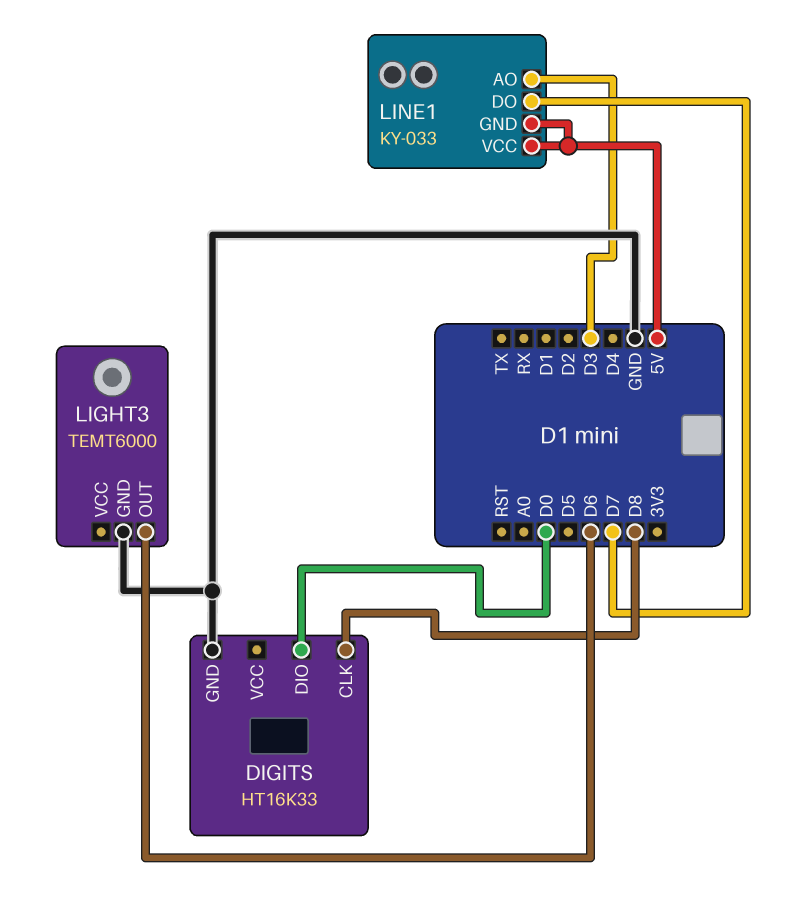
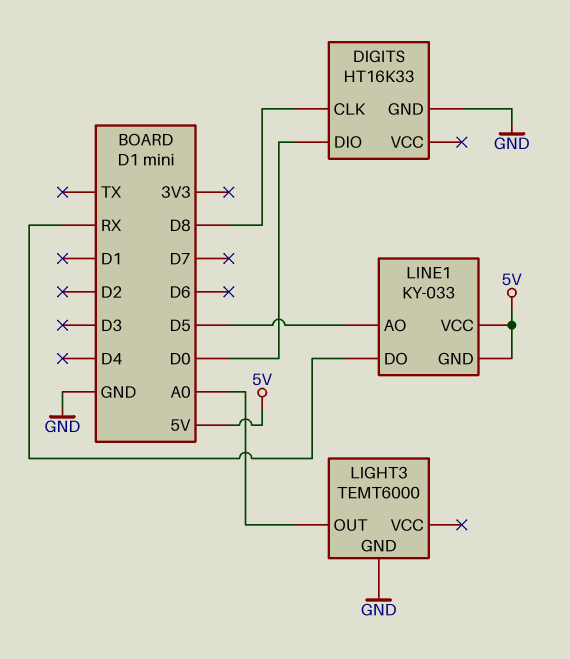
LIGHT3 pin OUT: D6 -> A0
LINE1 pin AO: D3 -> D5
LINE1 pin DO: D7 -> RX

